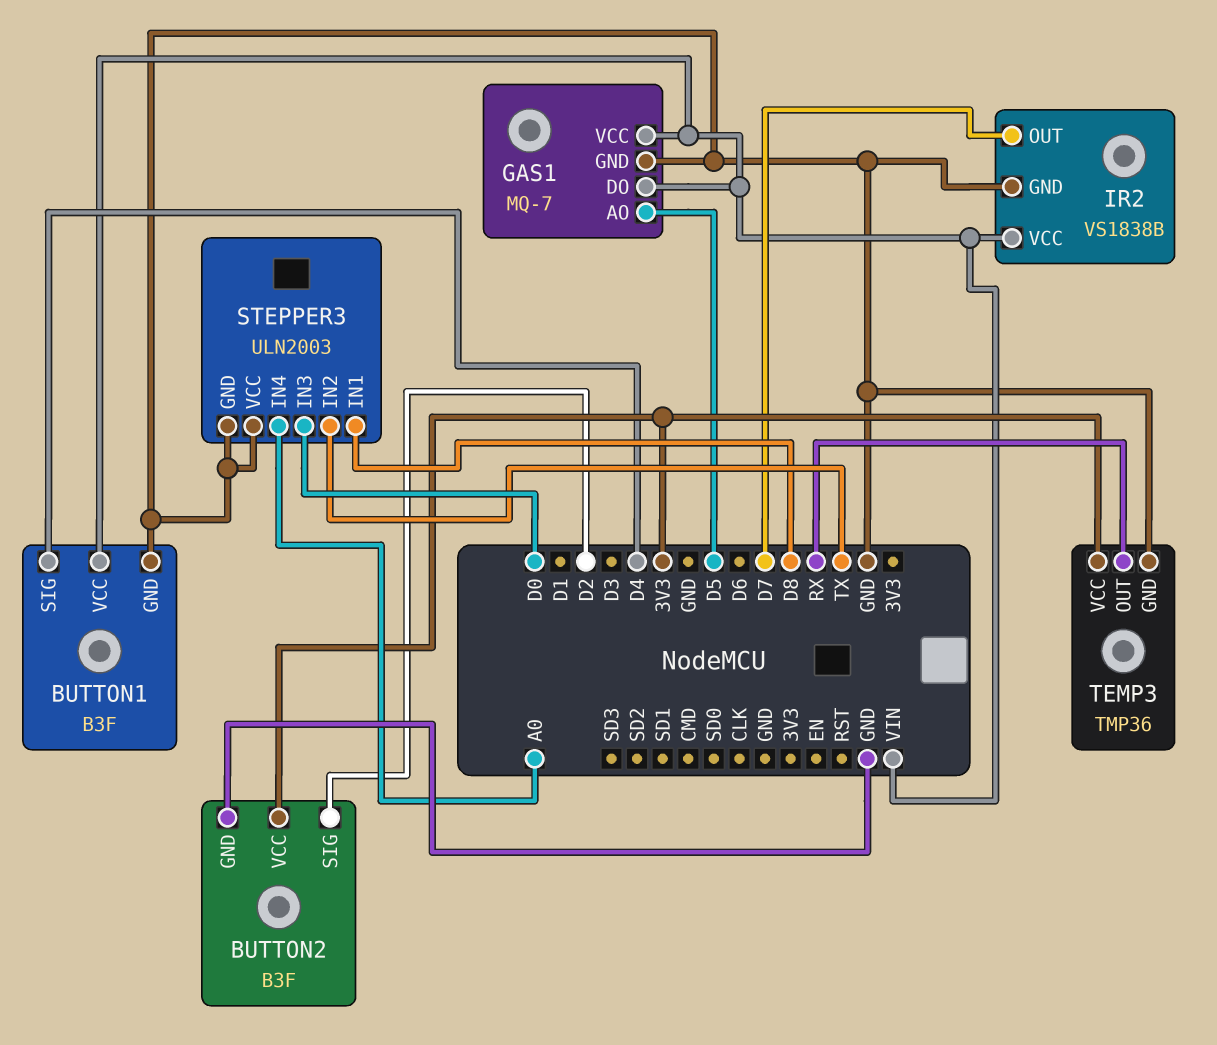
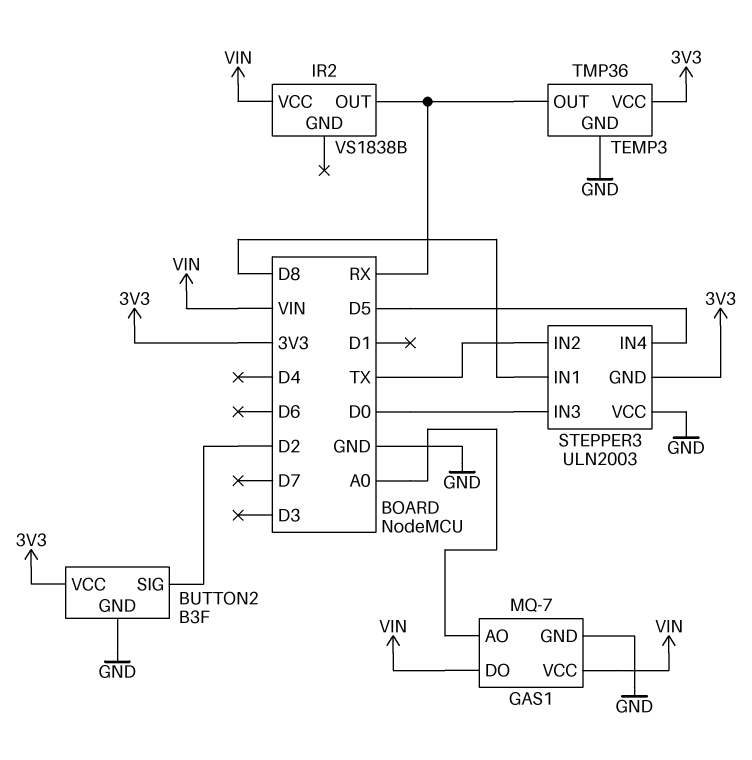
BUTTON1: B3F -> none
BUTTON1 pin GND: GND -> none
BUTTON1 pin SIG: D4 -> none
BUTTON1 pin VCC: VIN -> none
GAS1 pin AO: D5 -> A0
IR2 pin GND: GND -> none
IR2 pin OUT: D7 -> RX
STEPPER3 pin GND: GND -> 3V3
STEPPER3 pin IN4: A0 -> D5

